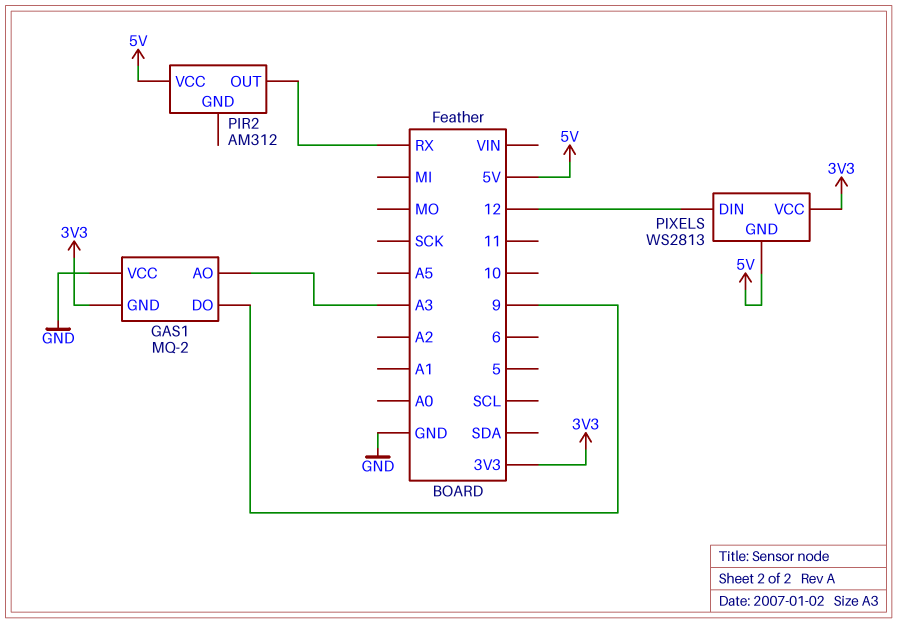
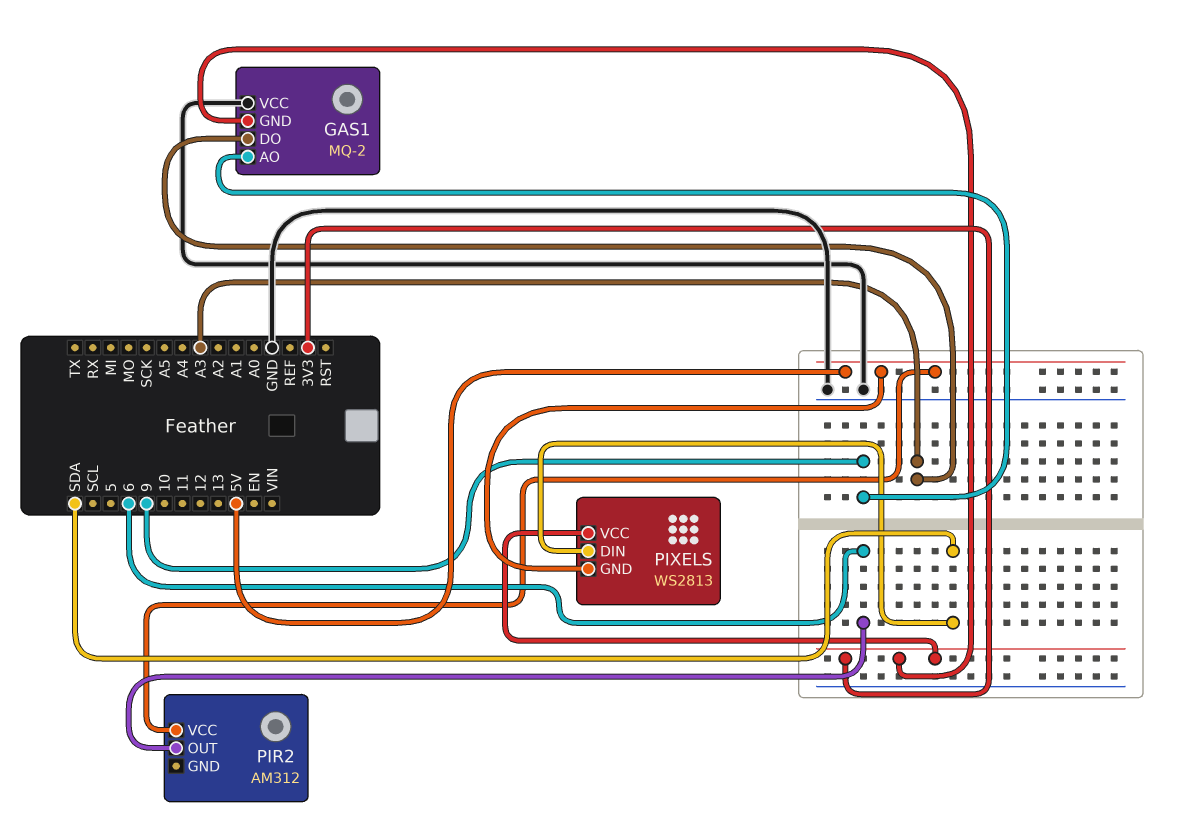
GAS1 pin AO: A3 -> 9
GAS1 pin DO: 9 -> A3
PIR2 pin OUT: RX -> 6
PIXELS pin DIN: 12 -> SDA

